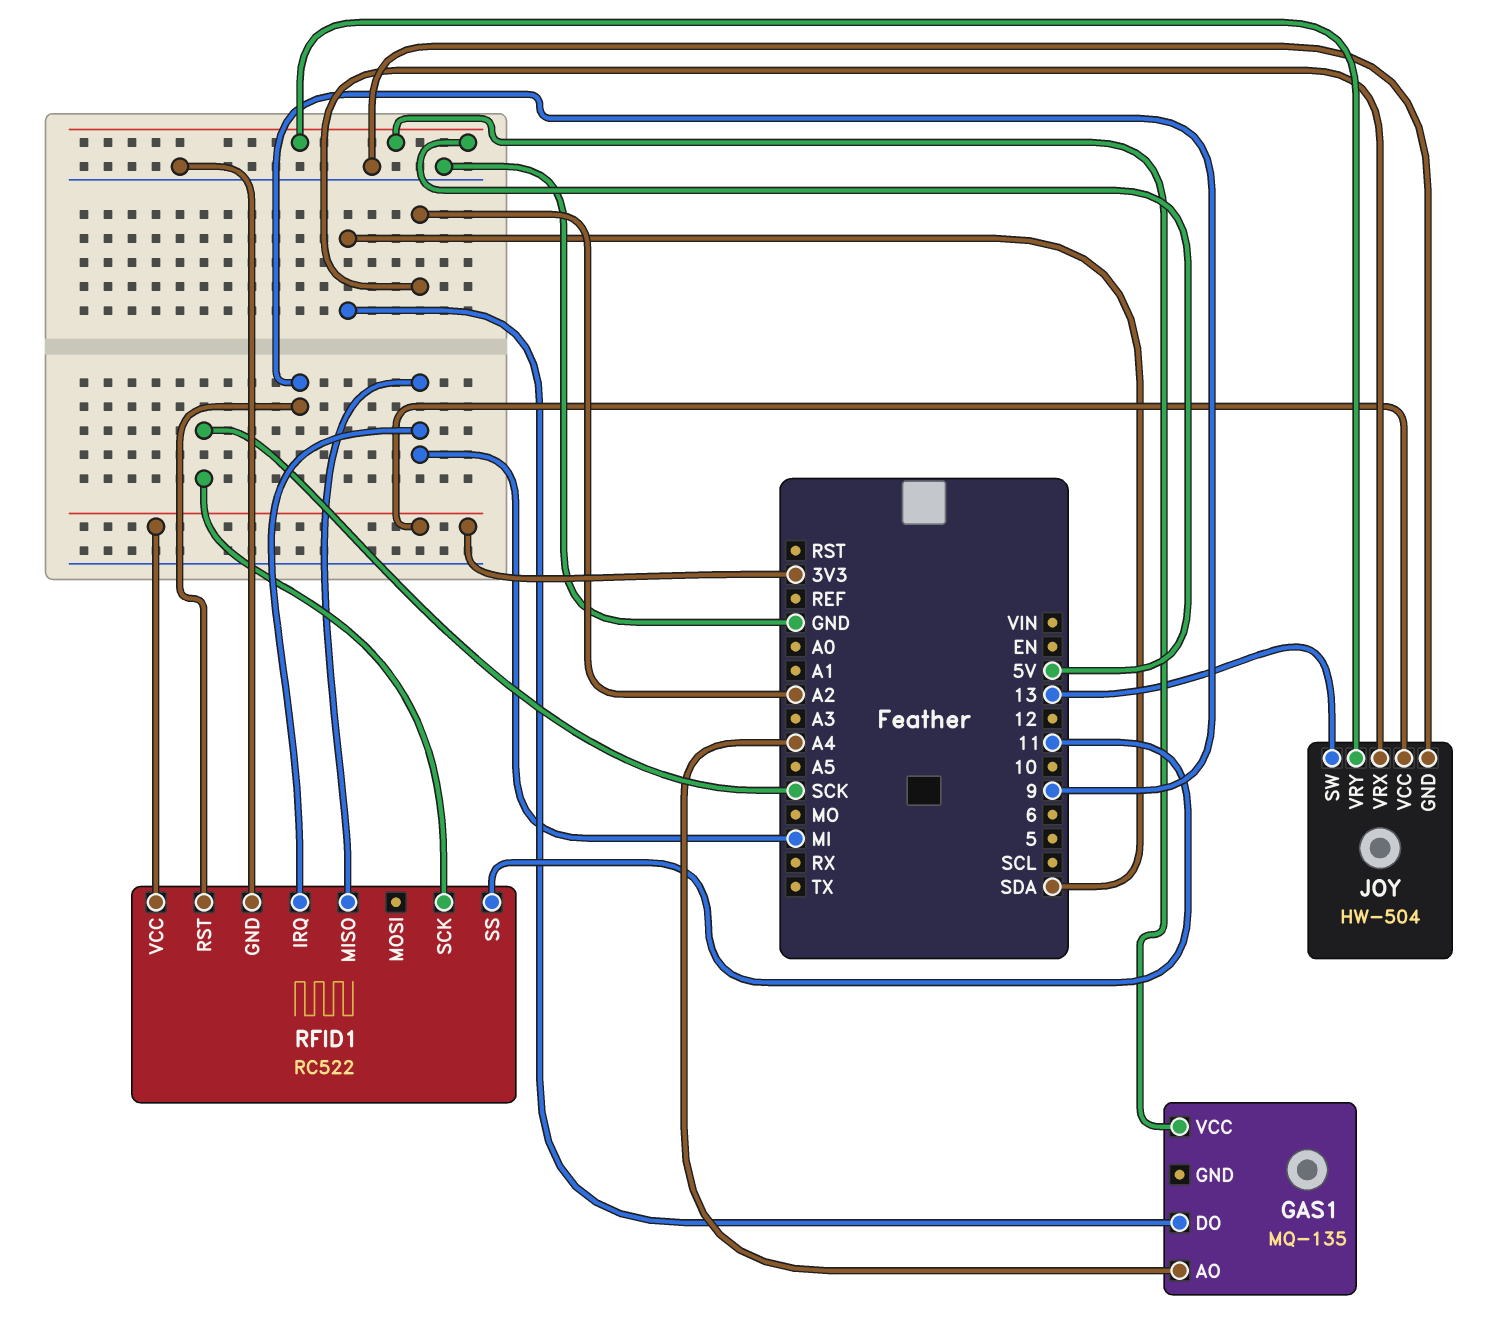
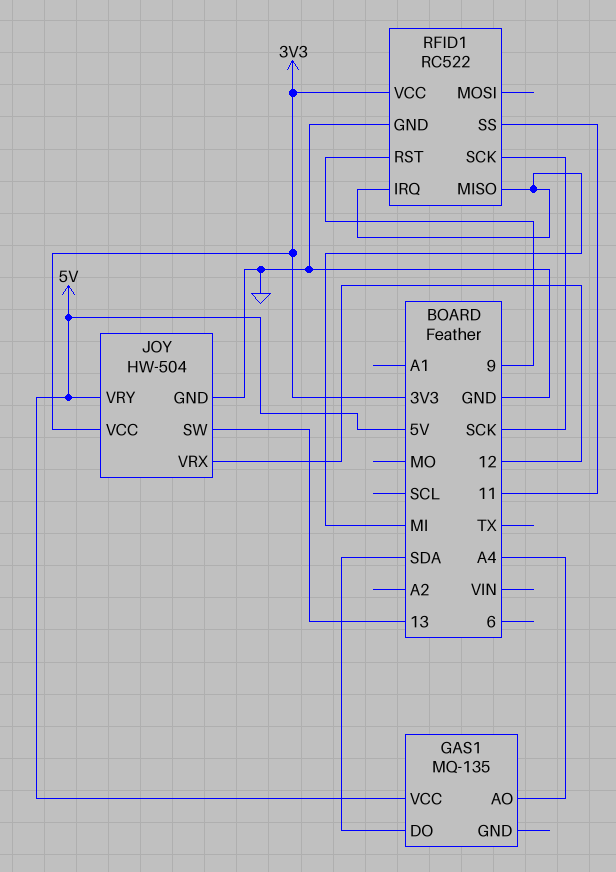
JOY pin VRX: A2 -> 12

